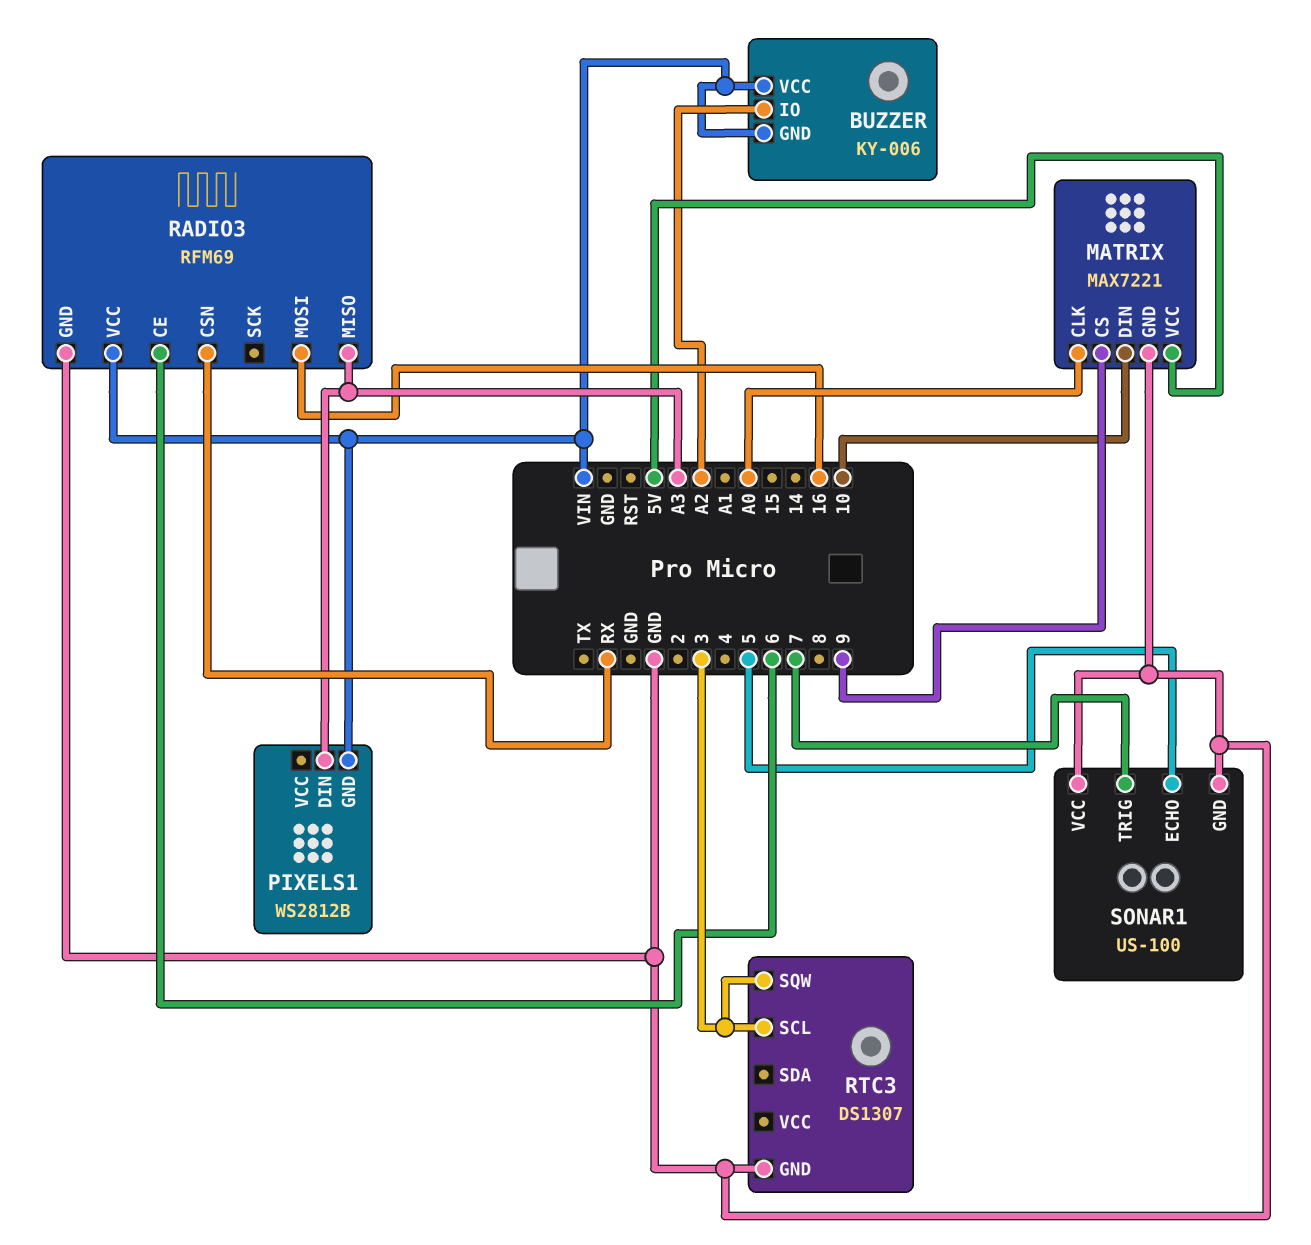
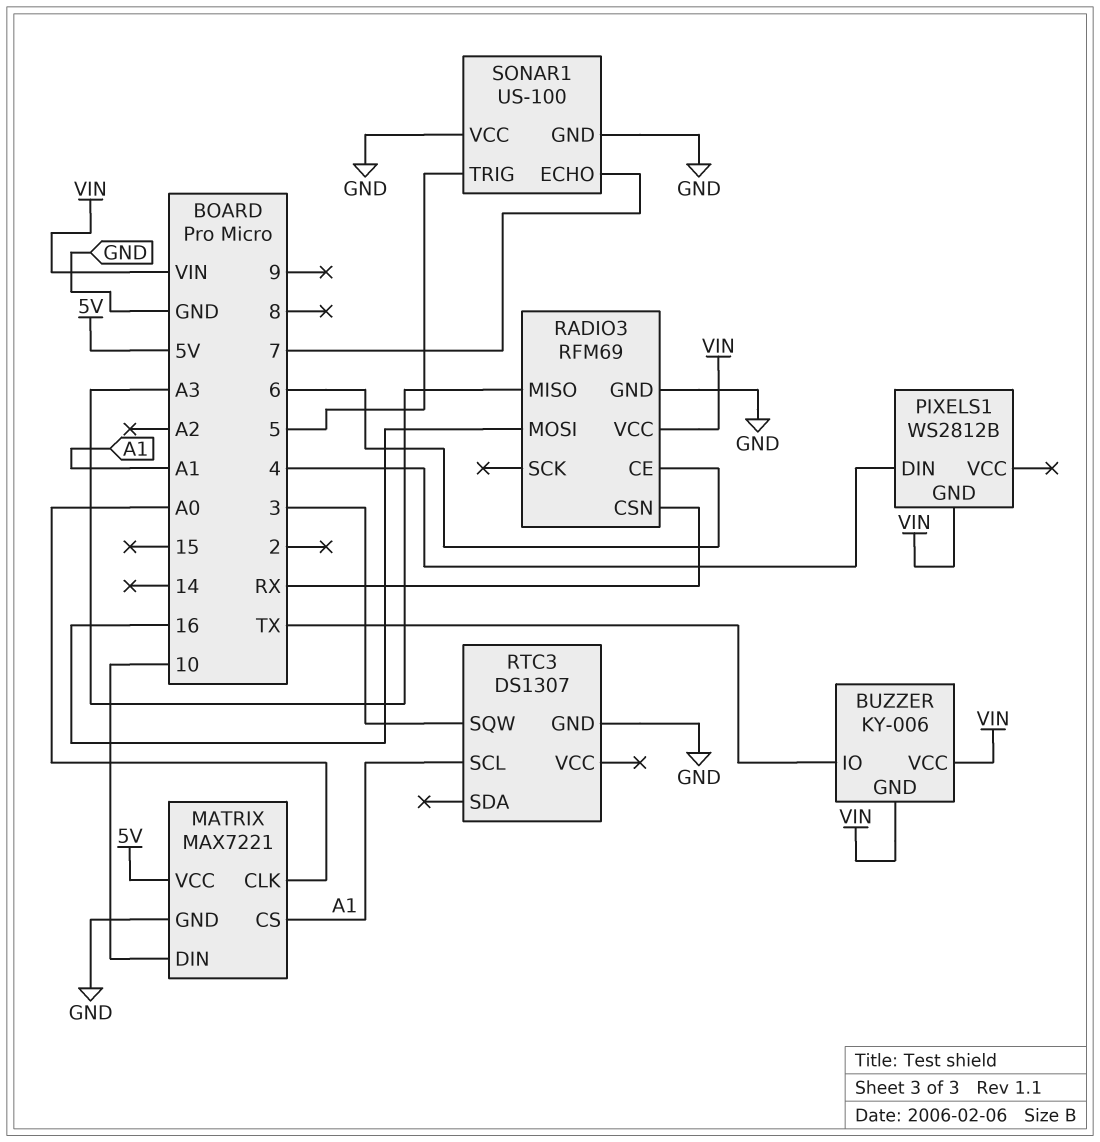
BUZZER pin IO: A2 -> TX
MATRIX pin CS: 9 -> A1
PIXELS1 pin DIN: A3 -> 4
RTC3 pin SCL: 3 -> A1
SONAR1 pin ECHO: 5 -> 7
SONAR1 pin TRIG: 7 -> 5

